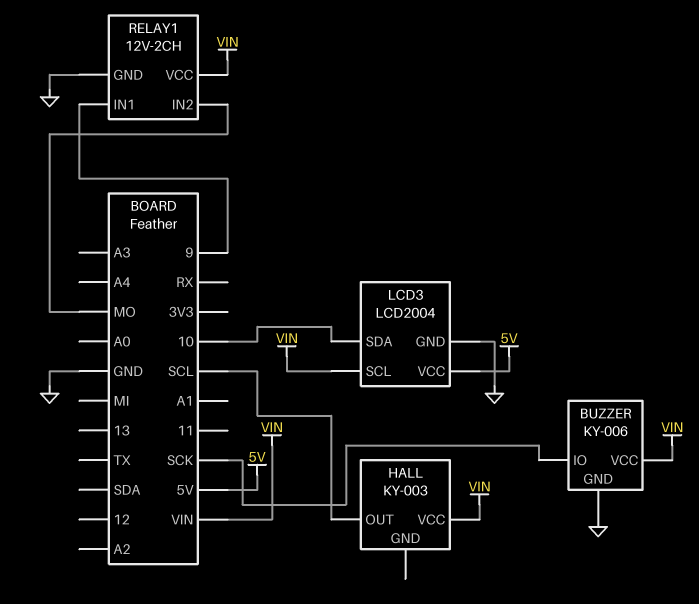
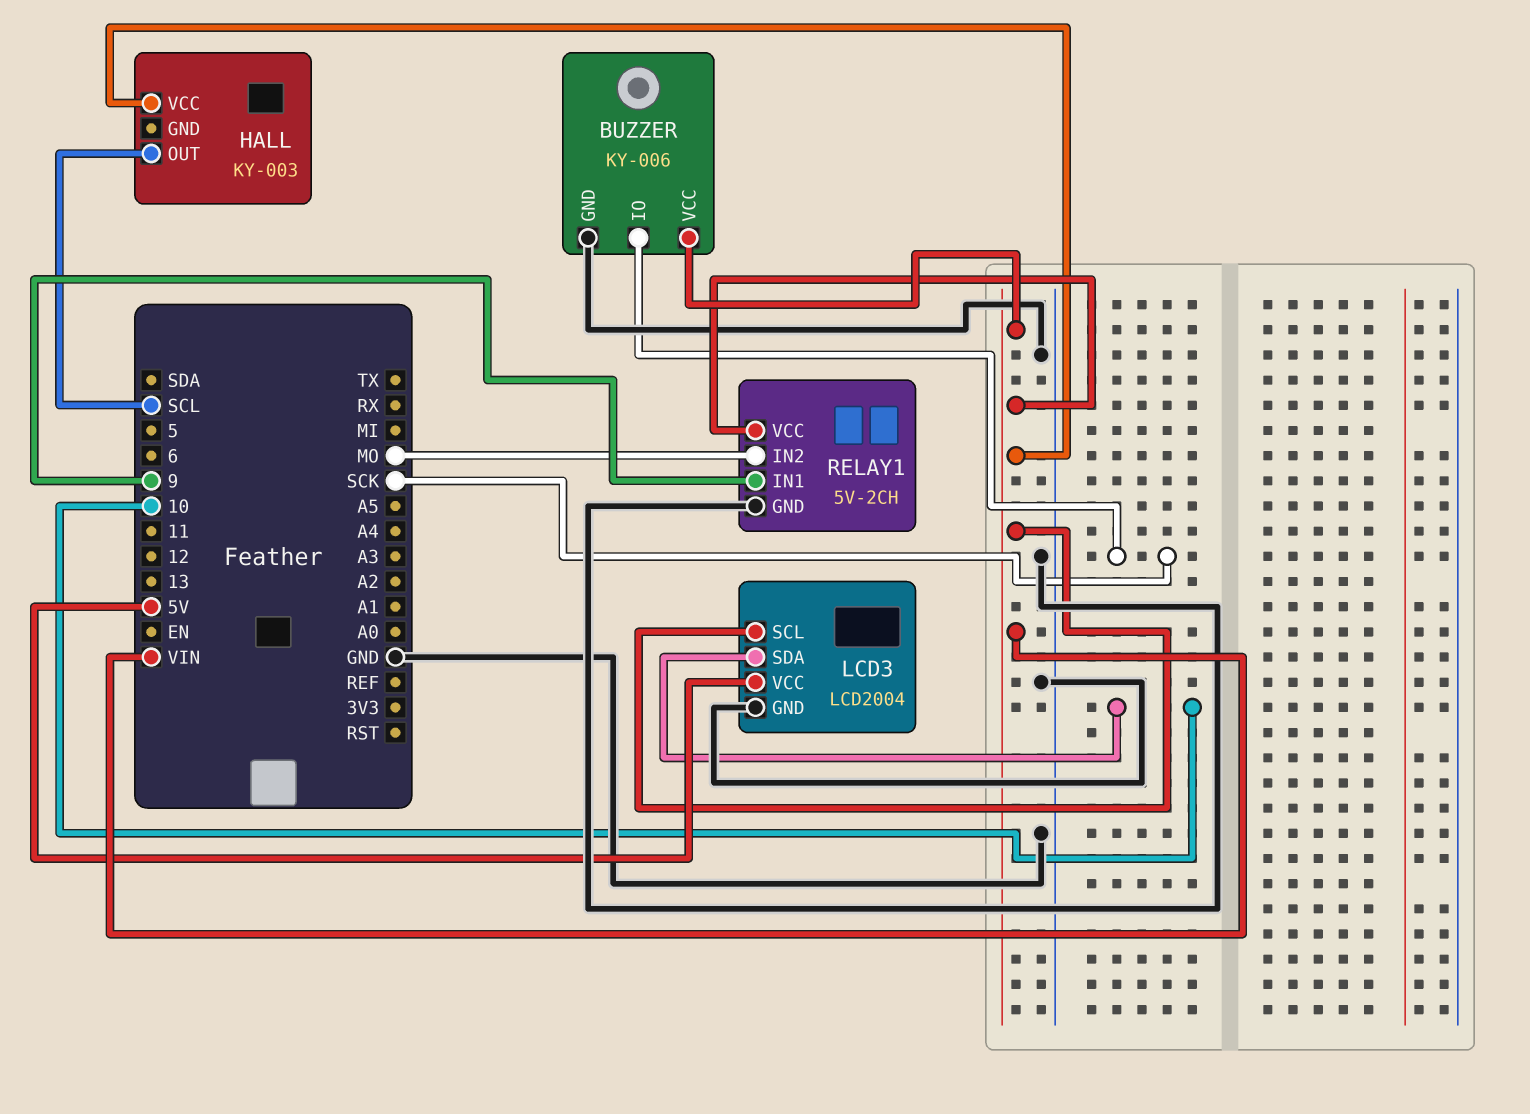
RELAY1: 12V-2CH -> 5V-2CH

